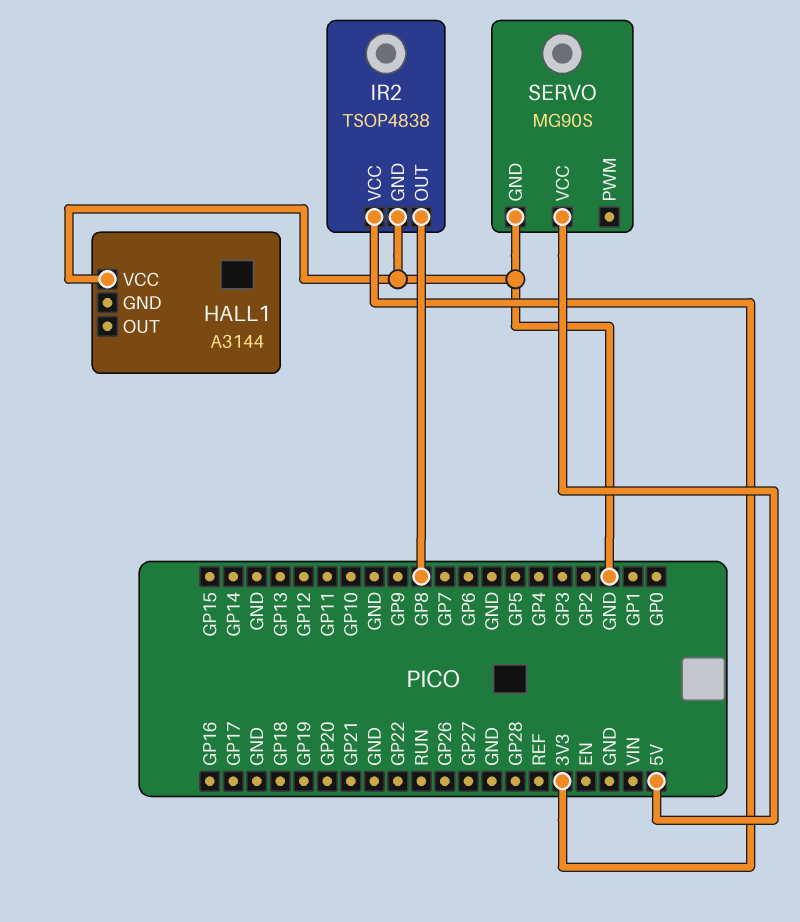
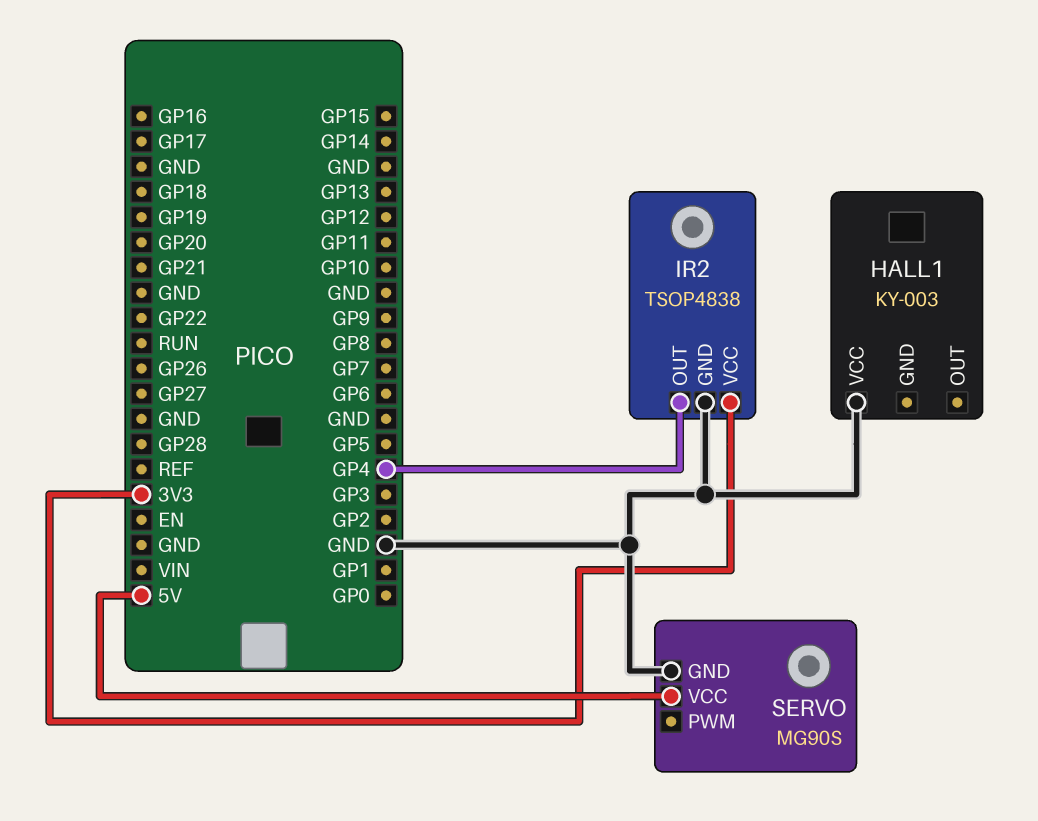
HALL1: A3144 -> KY-003
IR2 pin OUT: GP8 -> GP4

